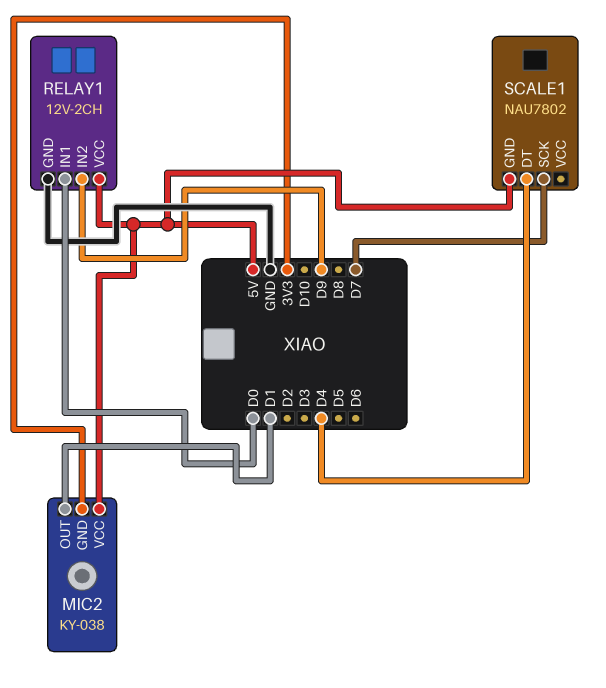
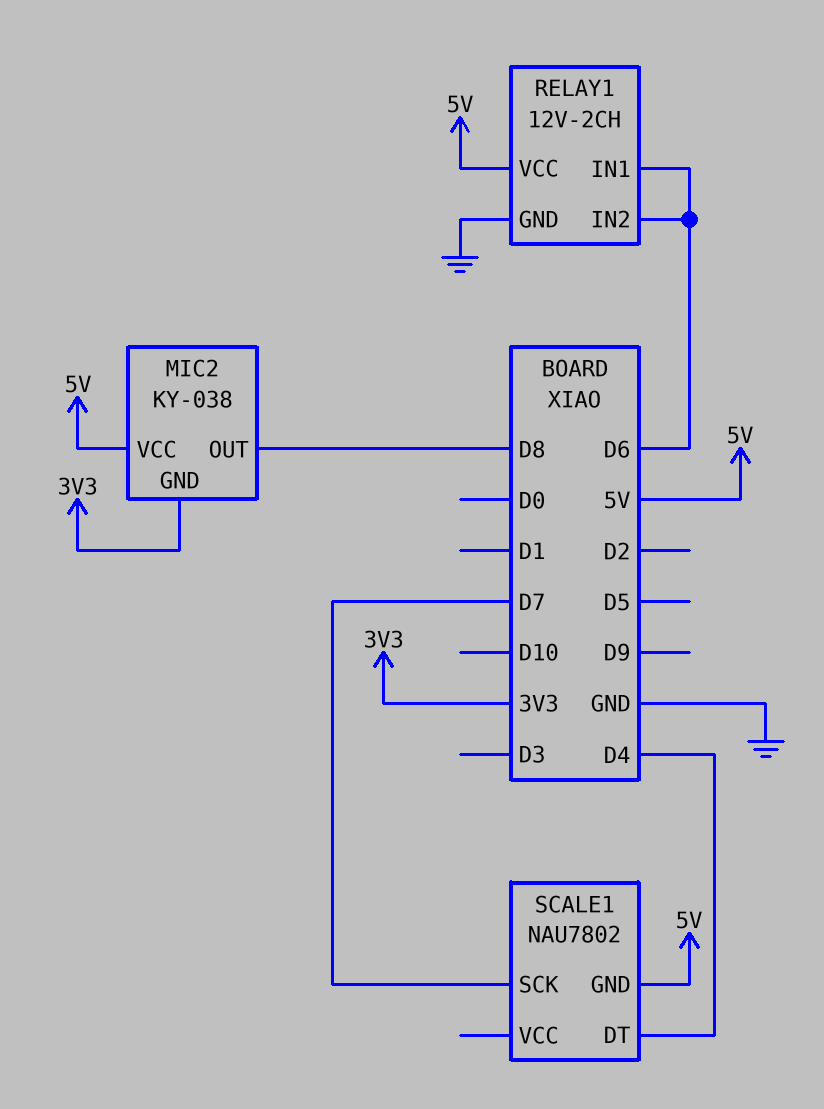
MIC2 pin OUT: D1 -> D8
RELAY1 pin IN1: D0 -> D6
RELAY1 pin IN2: D9 -> D6

